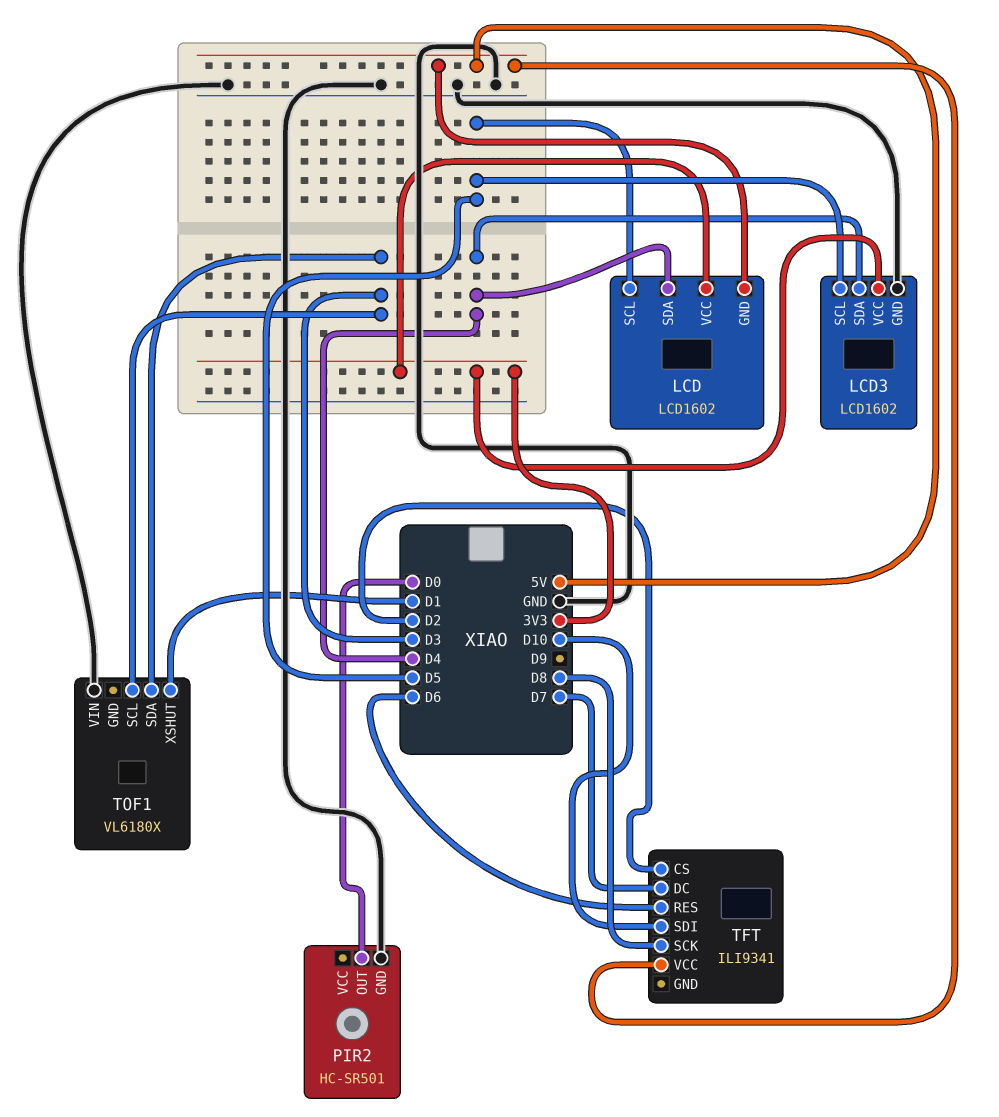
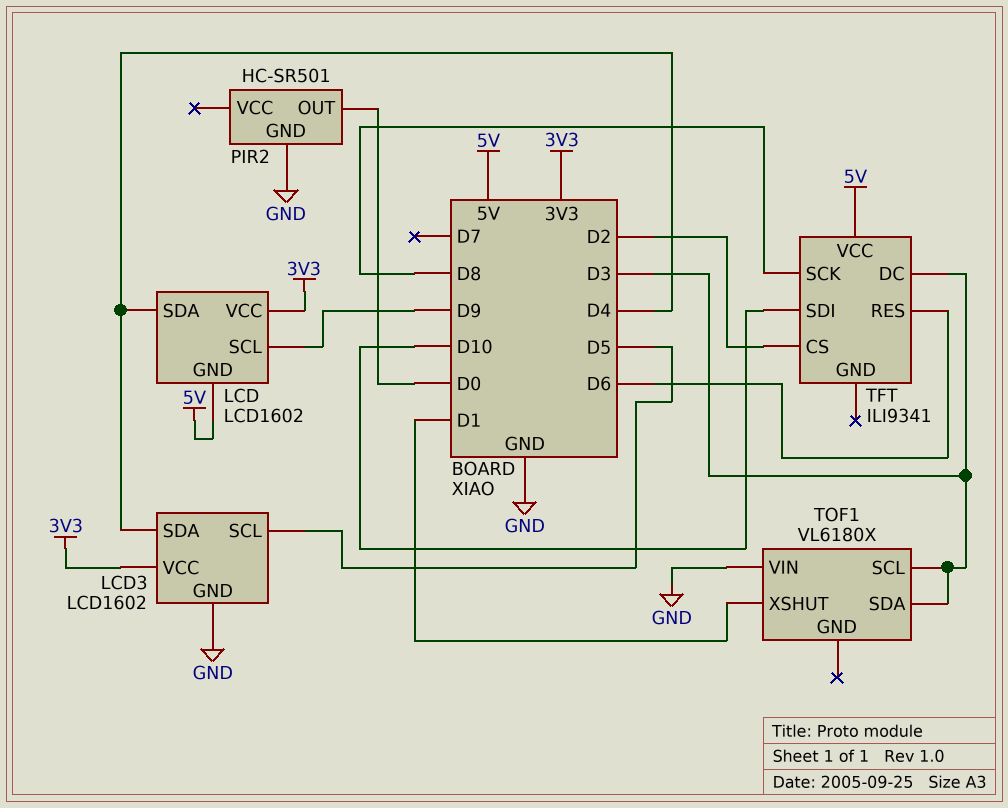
LCD pin SCL: D5 -> D9
TFT pin DC: D7 -> D3

